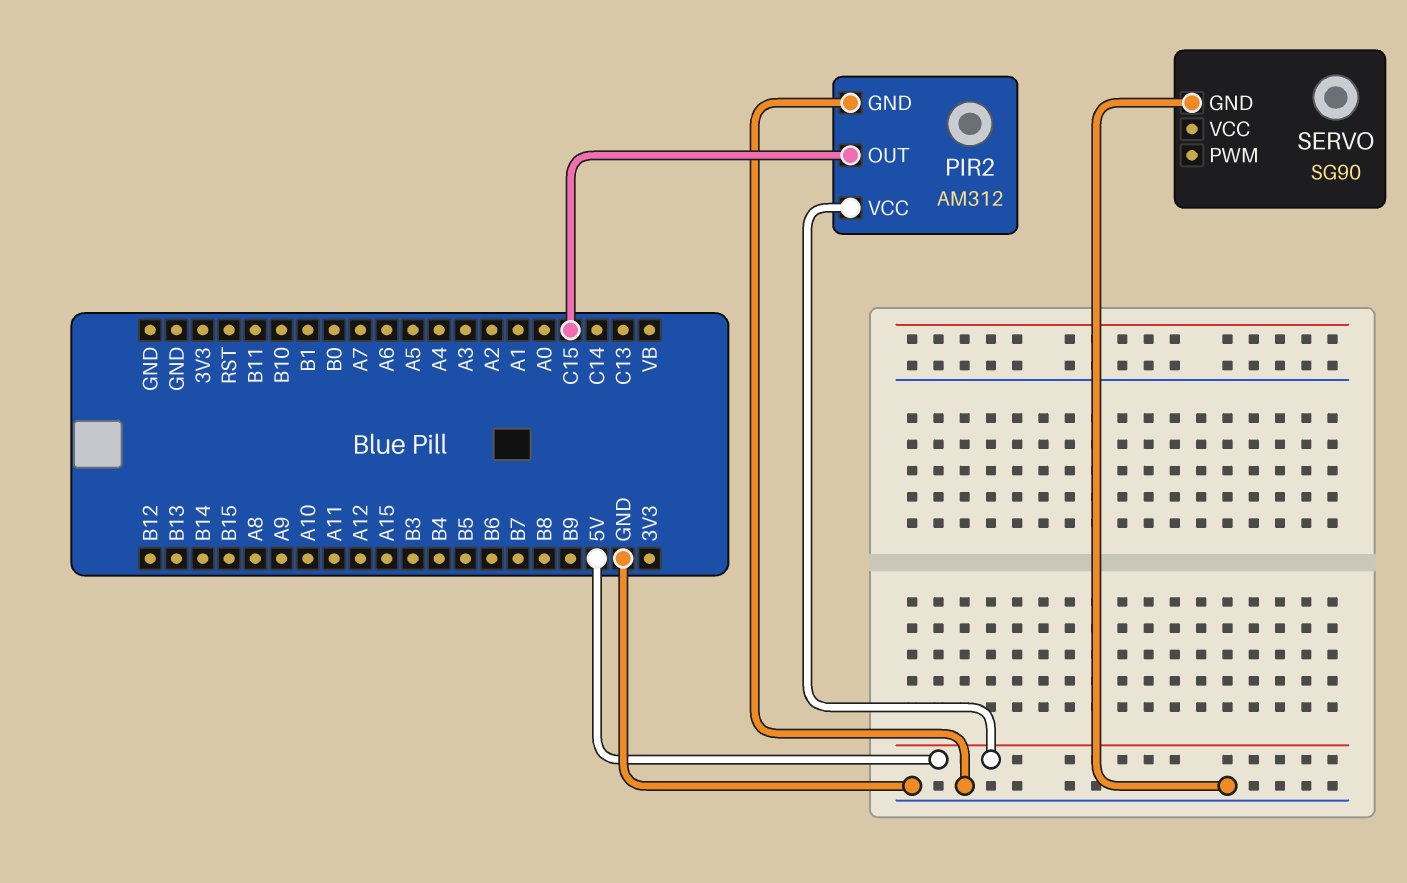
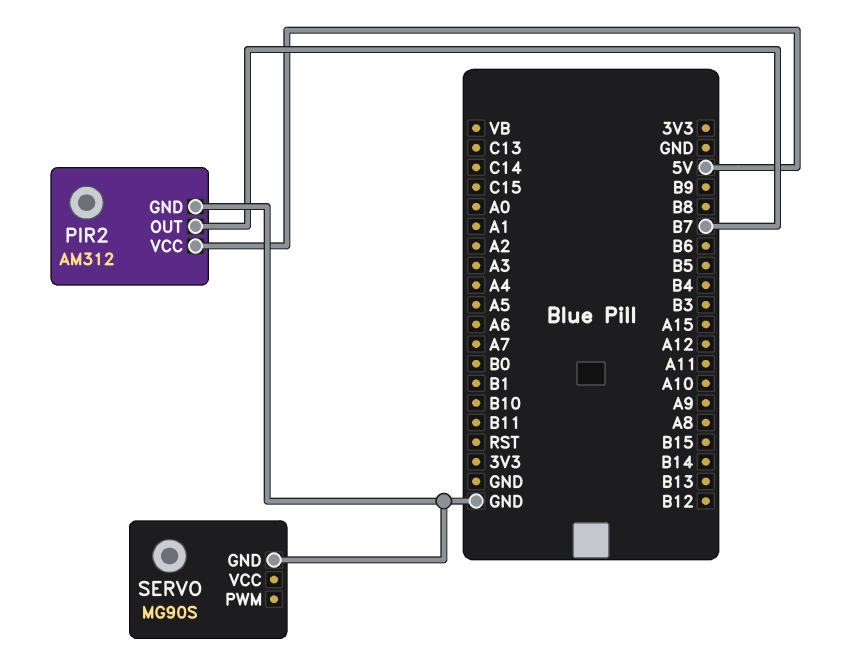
PIR2 pin OUT: C15 -> B7
SERVO: SG90 -> MG90S

